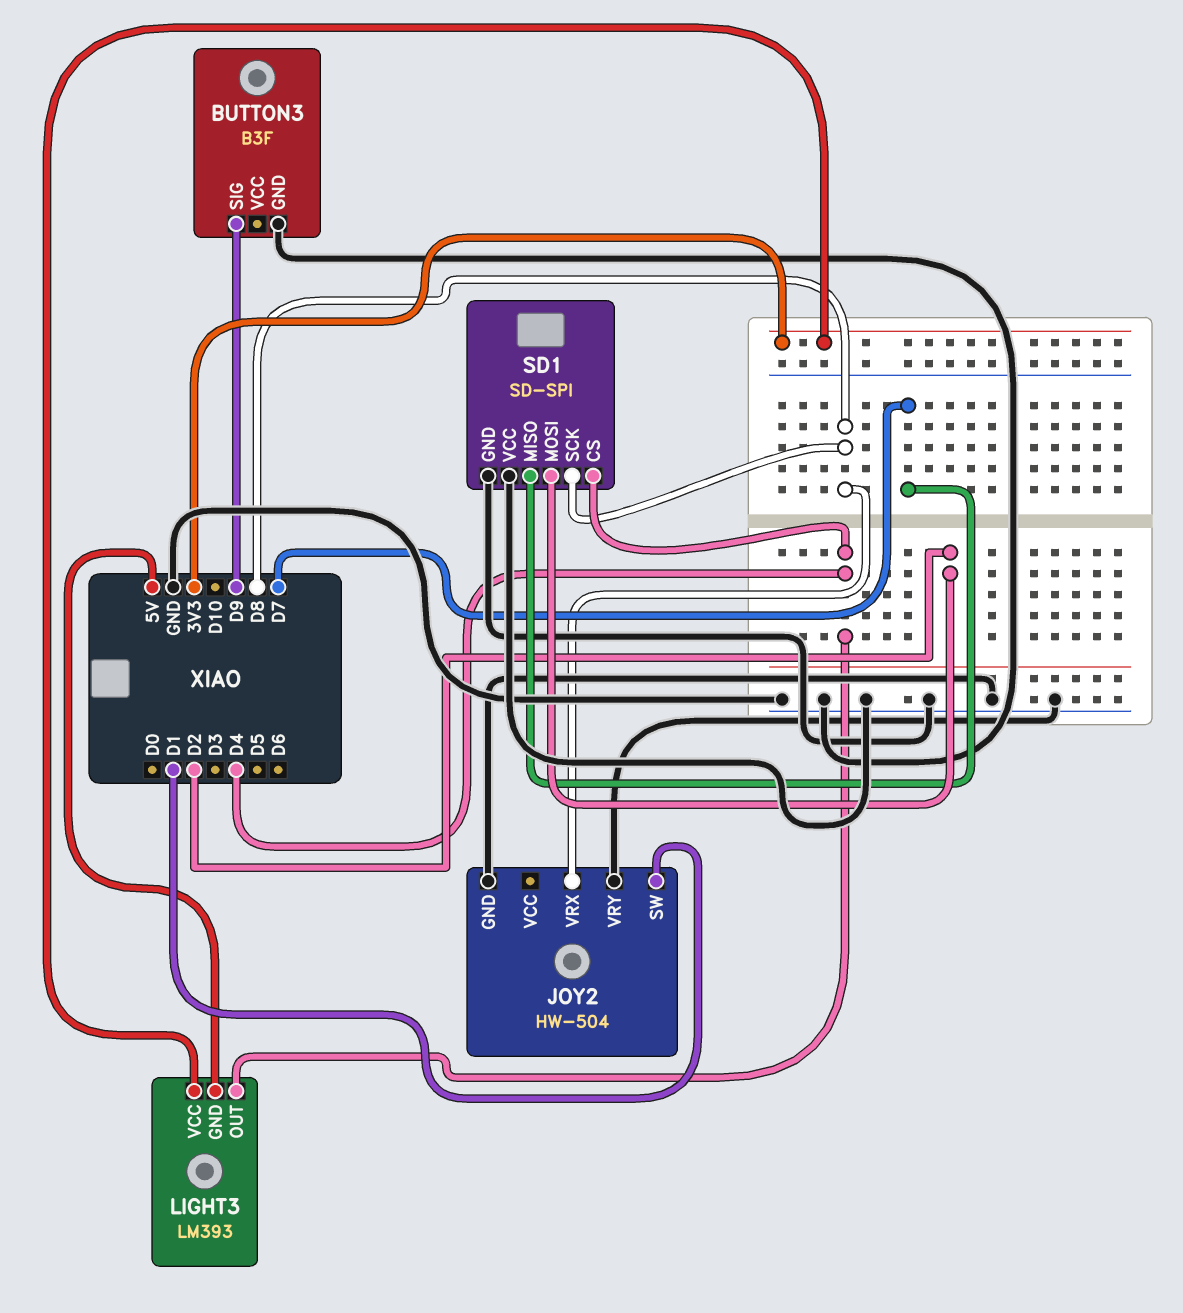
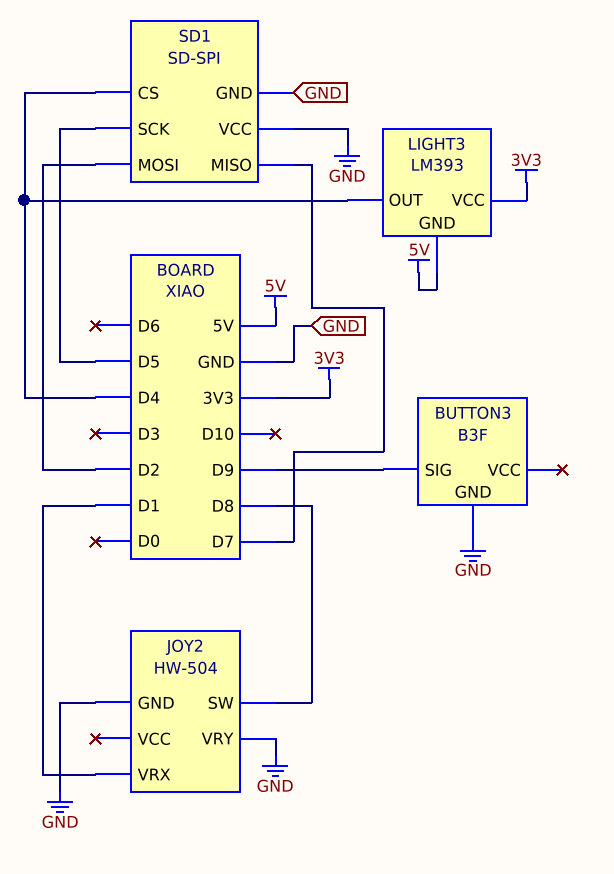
JOY2 pin SW: D1 -> D8
JOY2 pin VRX: D8 -> D1
SD1 pin SCK: D8 -> D5

